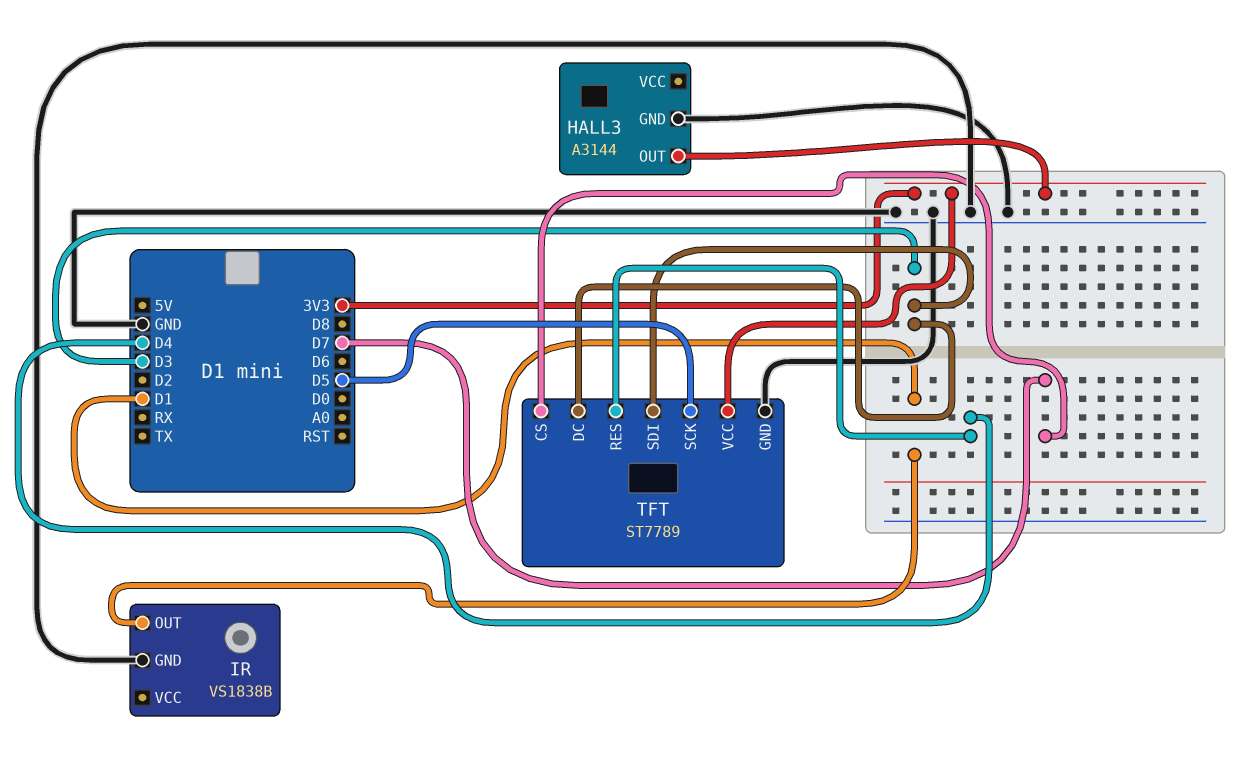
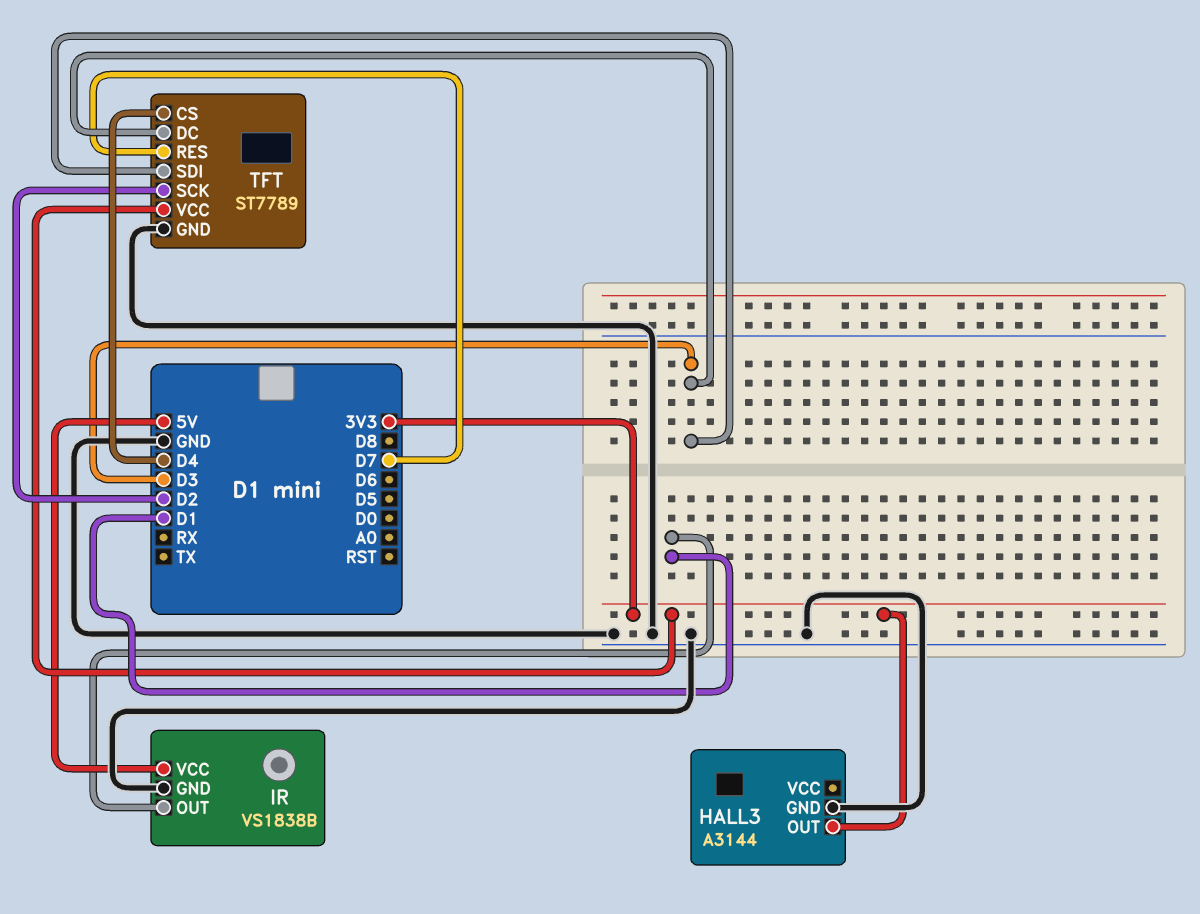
IR pin VCC: none -> 5V
TFT pin CS: D7 -> D4
TFT pin RES: D4 -> D7
TFT pin SCK: D5 -> D2

